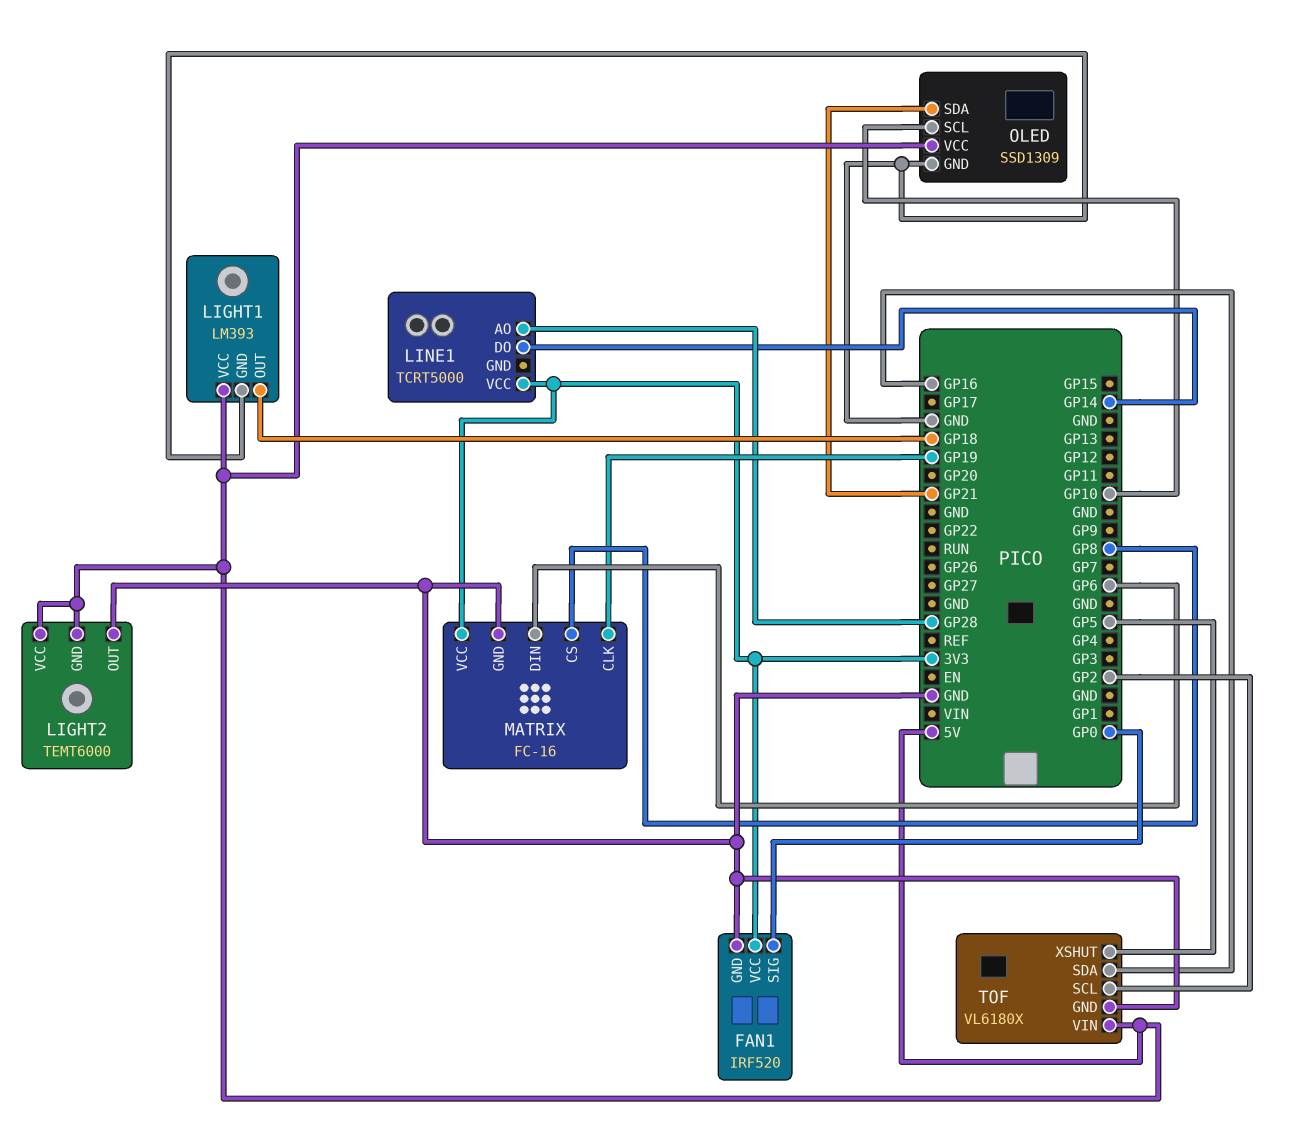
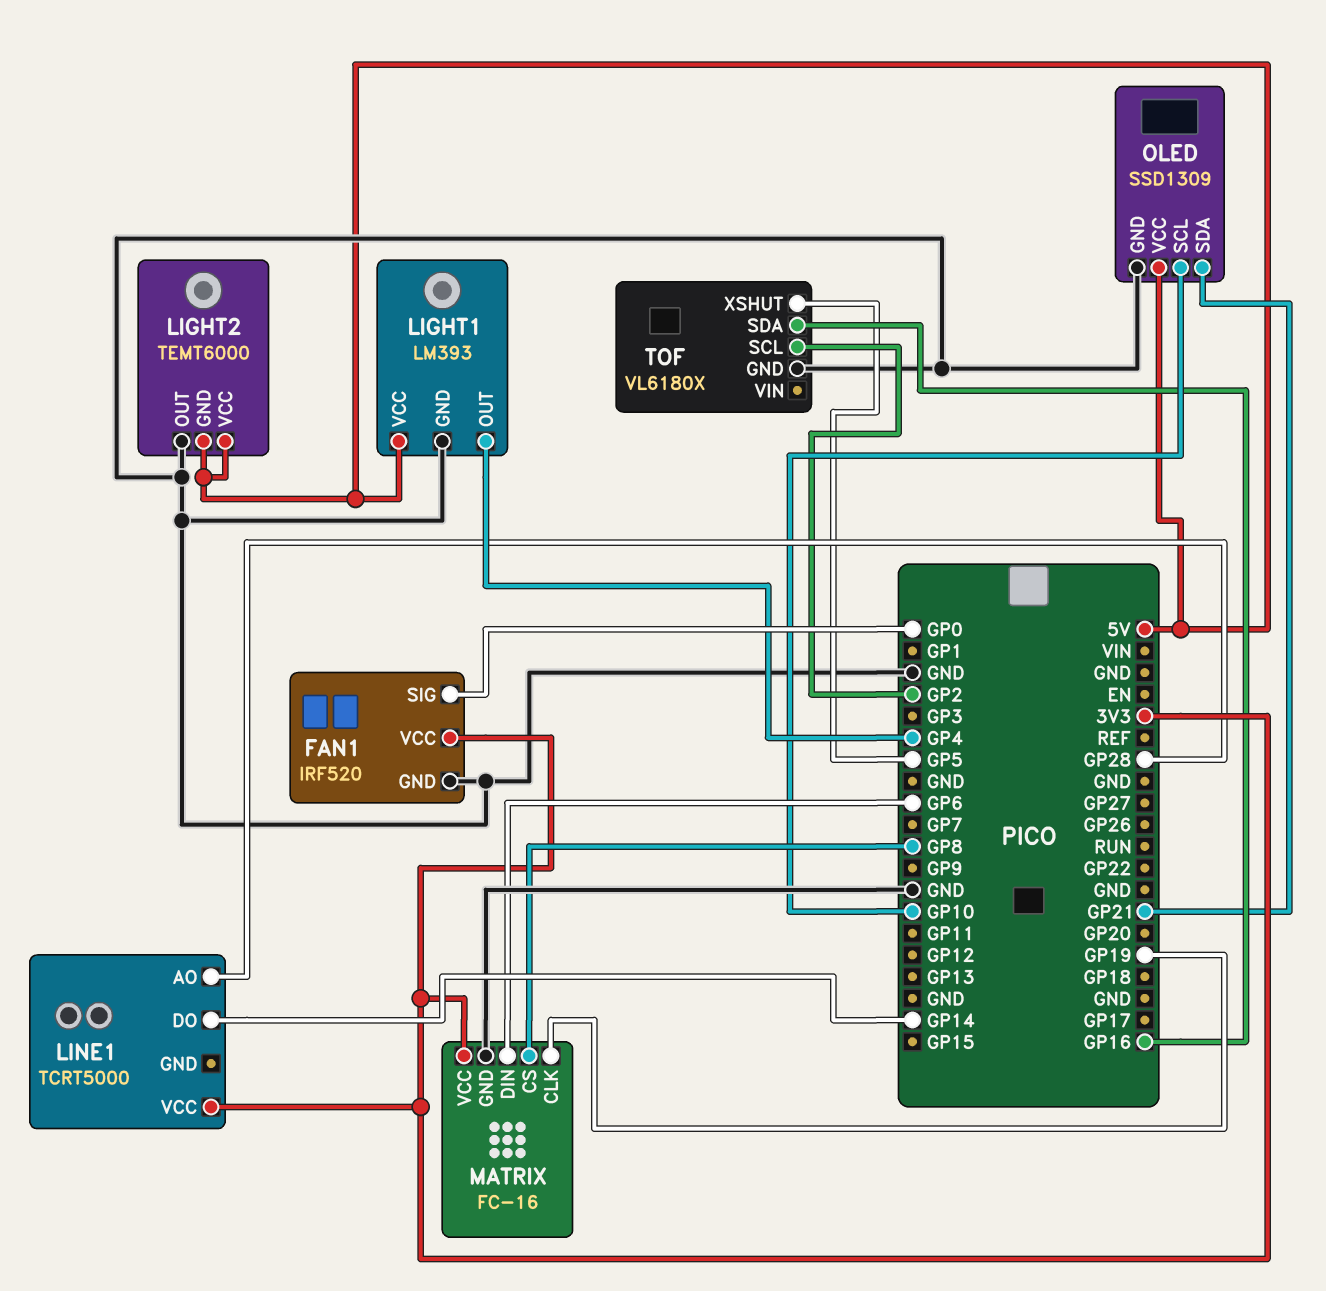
LIGHT1 pin OUT: GP18 -> GP4
TOF pin VIN: 5V -> none

